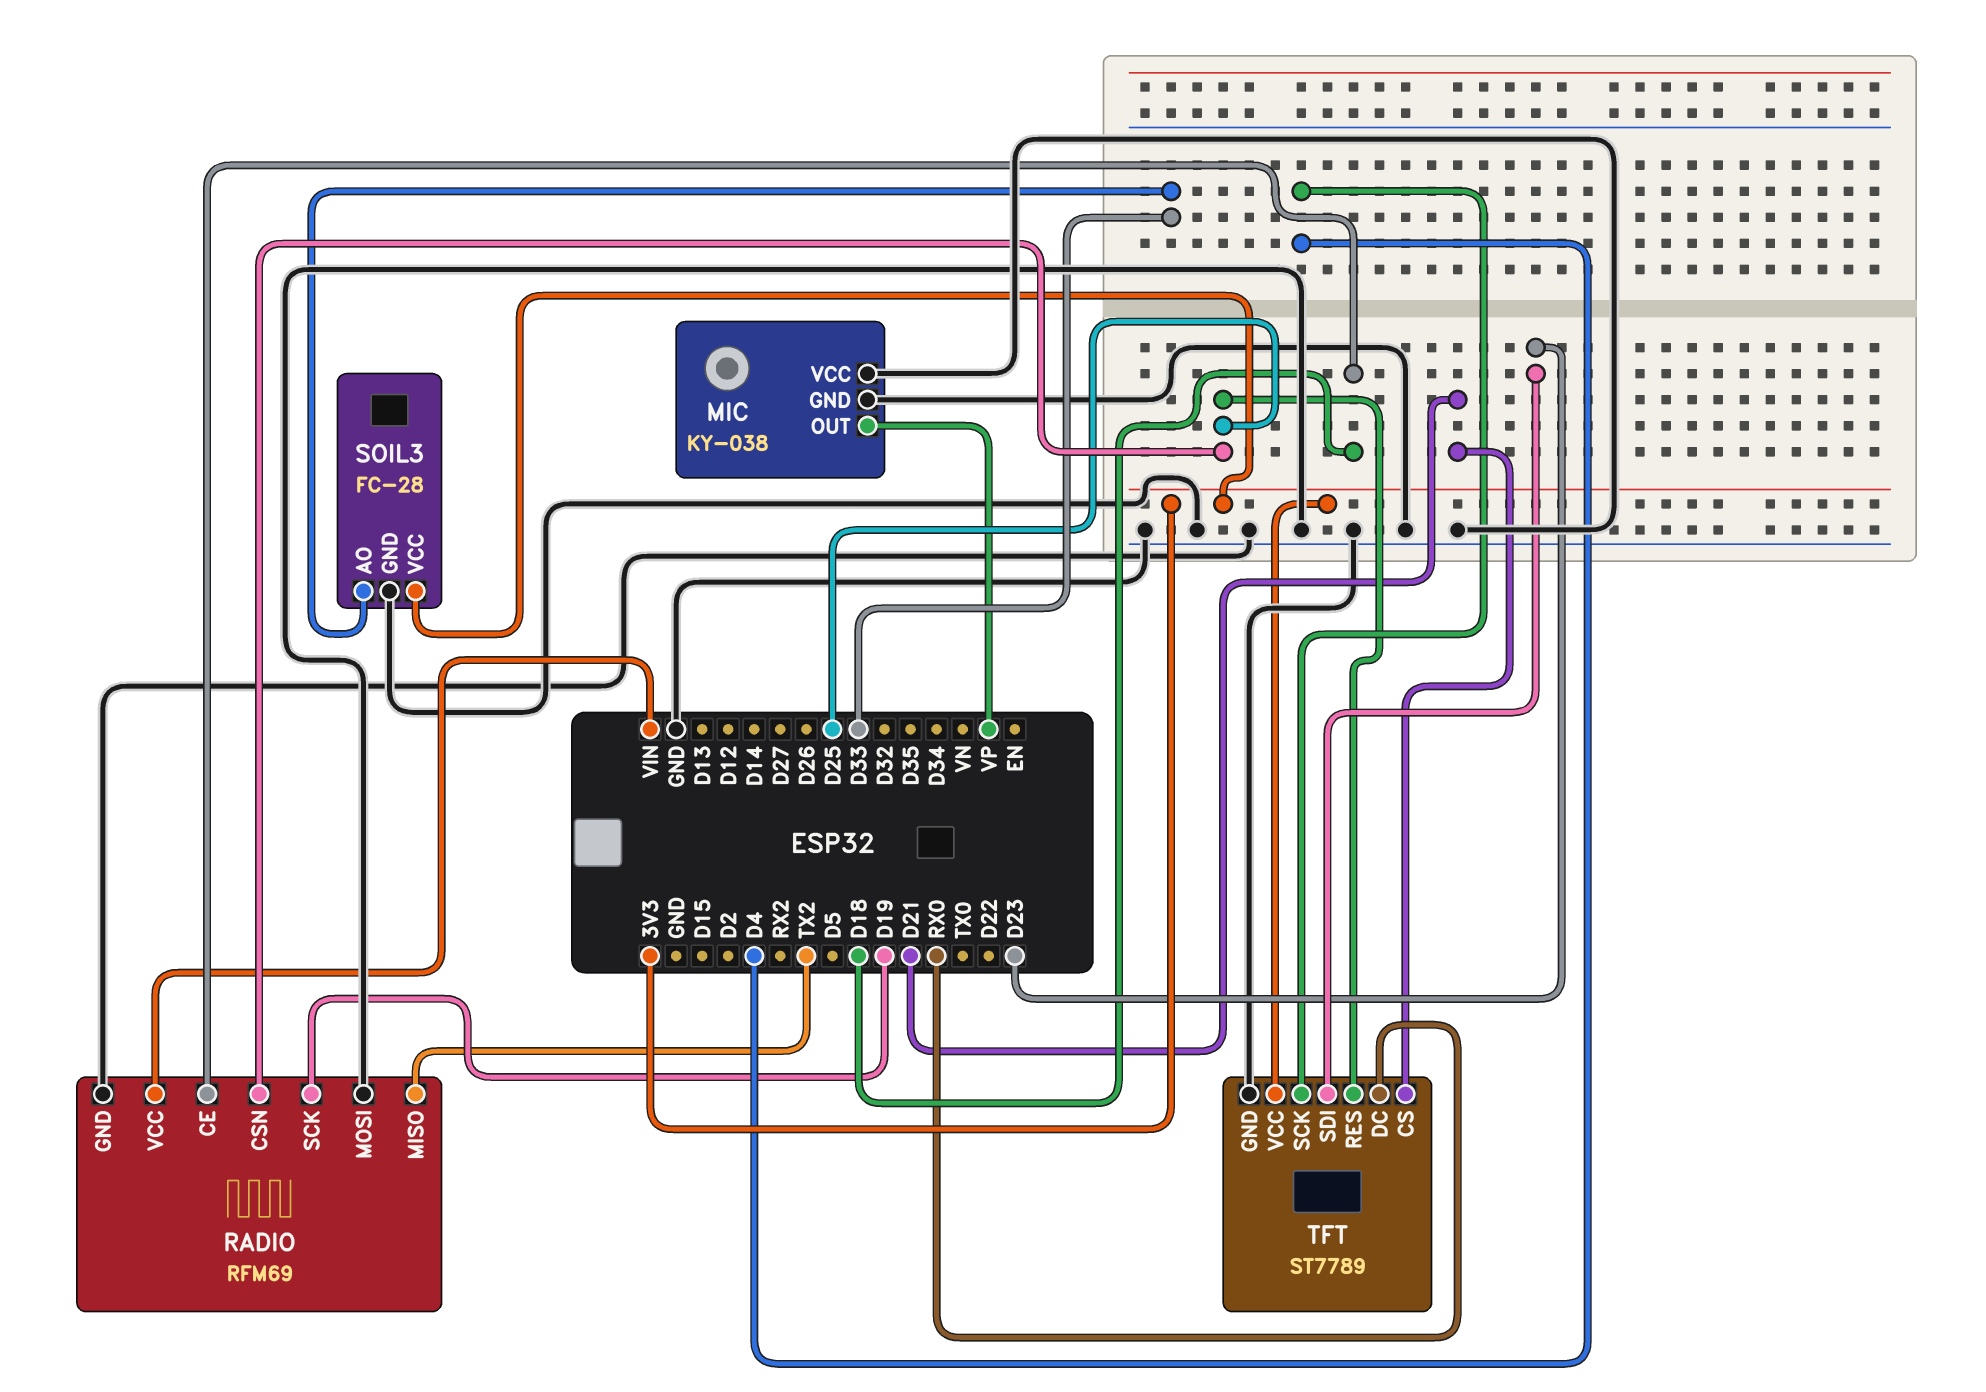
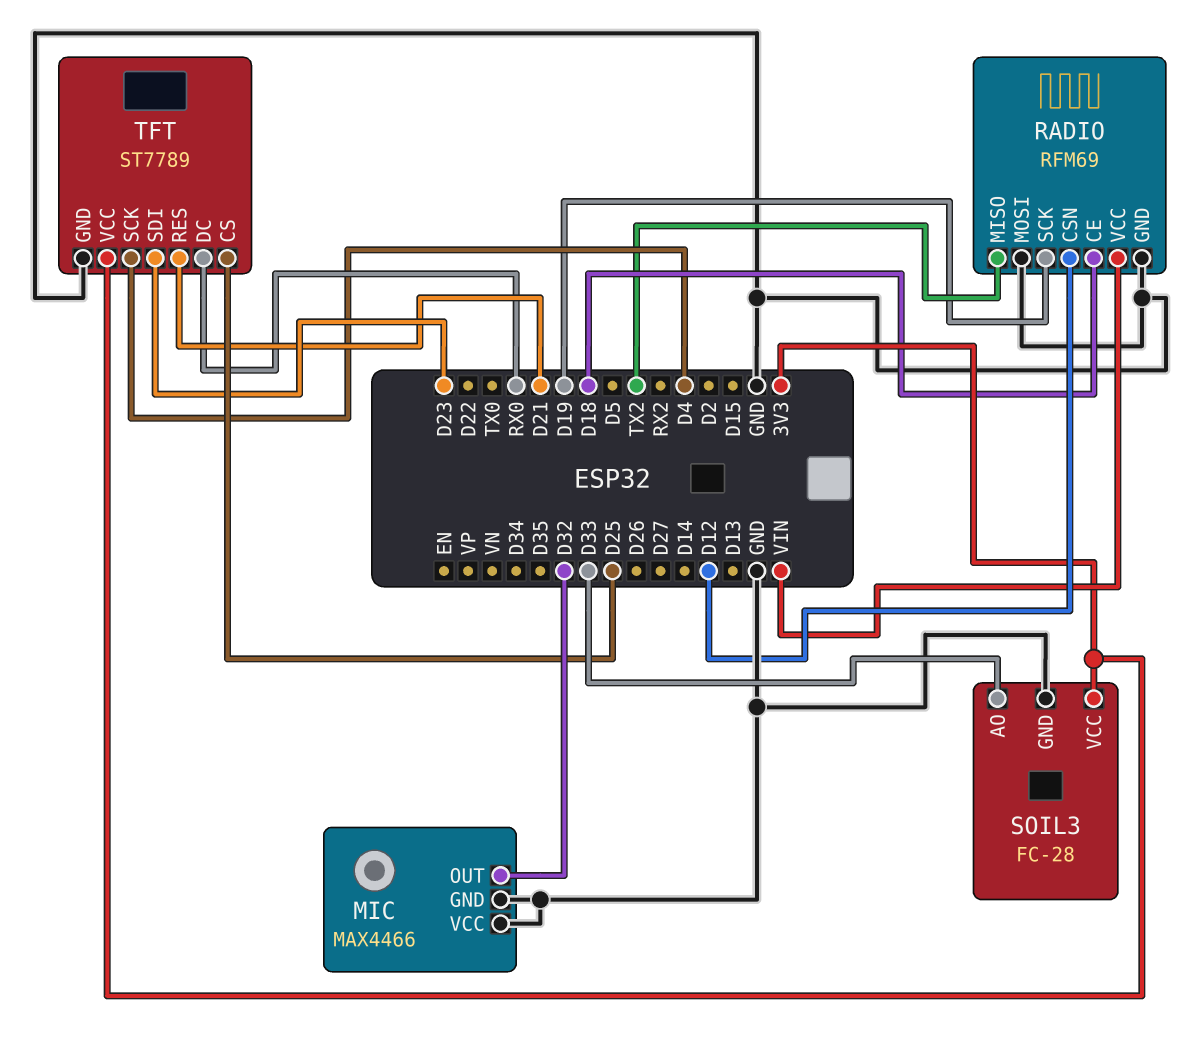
MIC: KY-038 -> MAX4466
MIC pin OUT: VP -> D32
RADIO pin CSN: D25 -> D12
TFT pin CS: D21 -> D25
TFT pin RES: D25 -> D21

